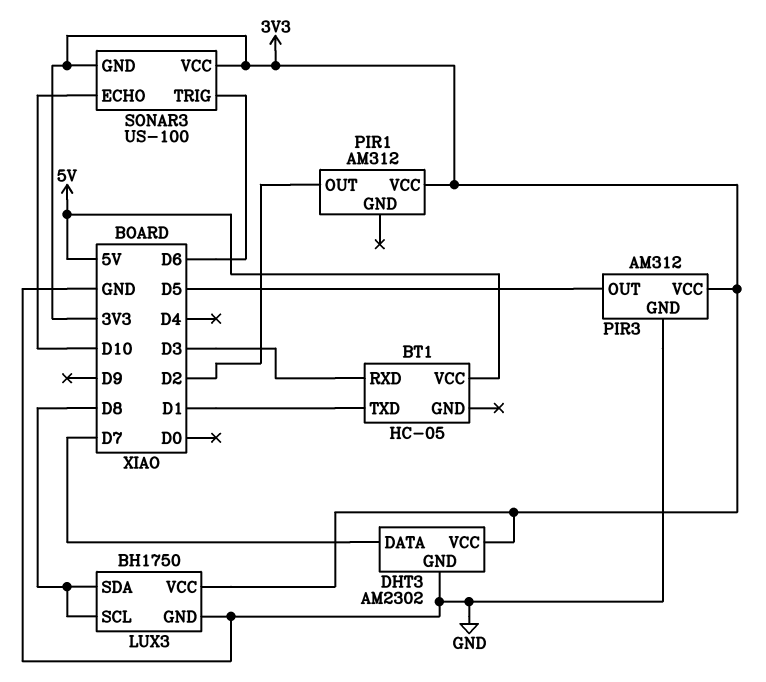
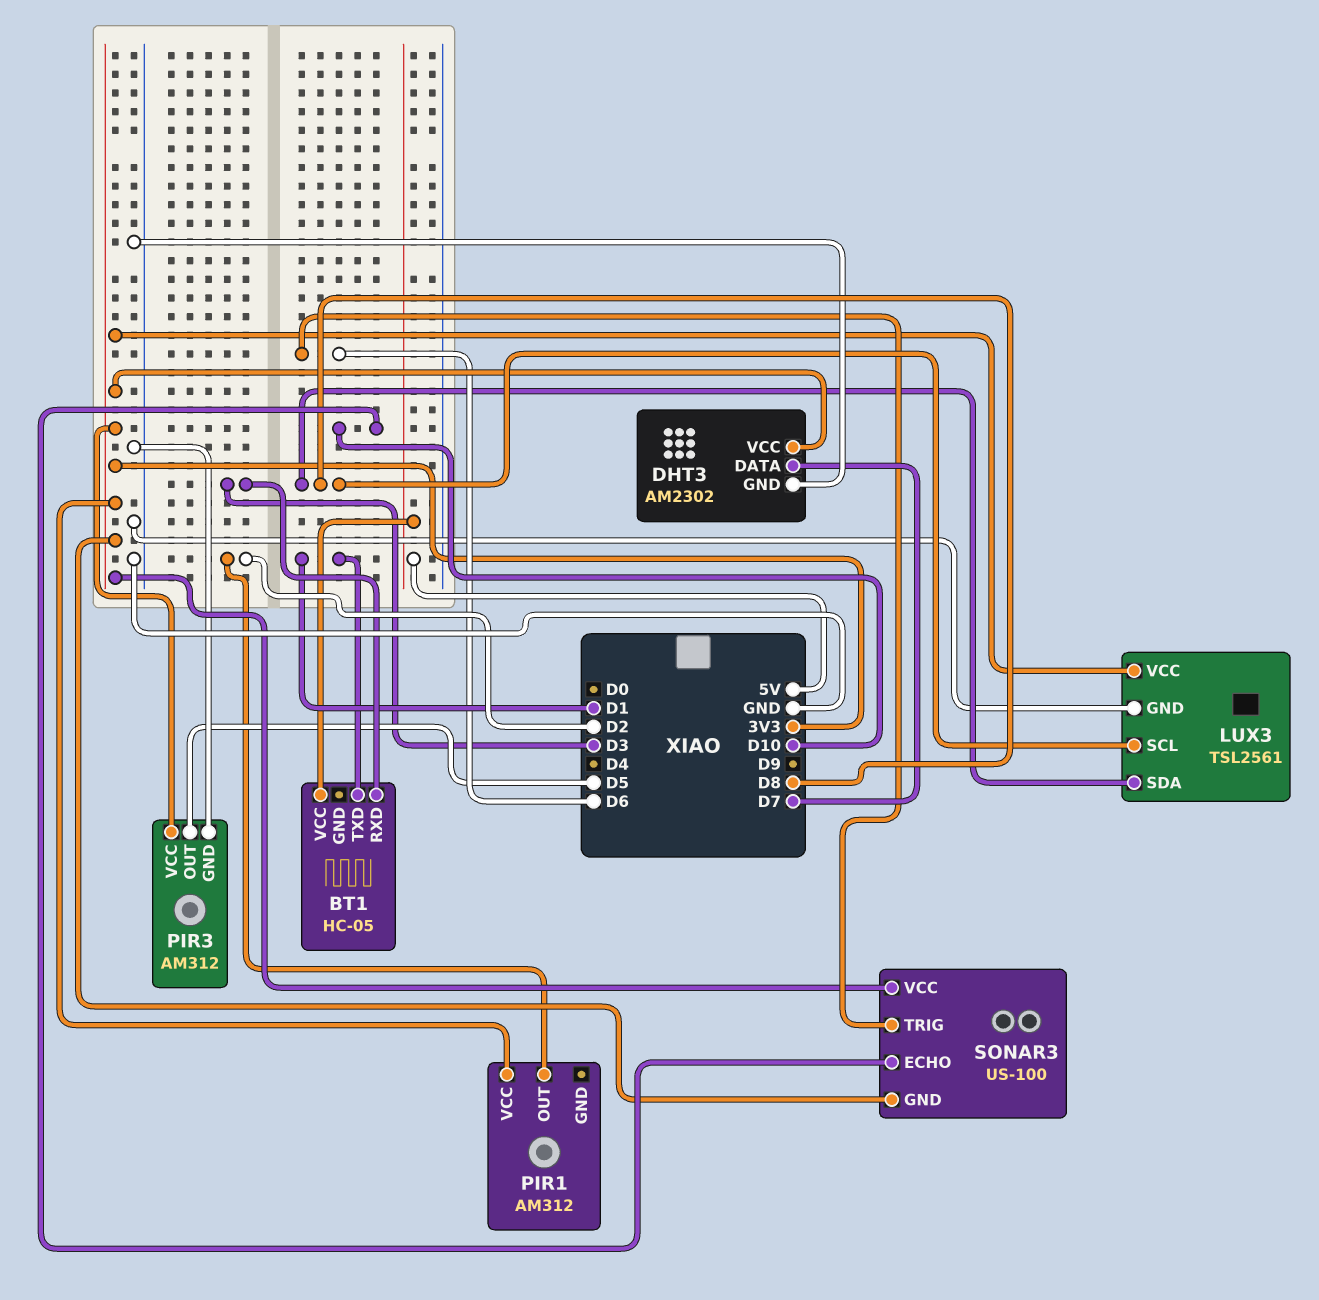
LUX3: BH1750 -> TSL2561

